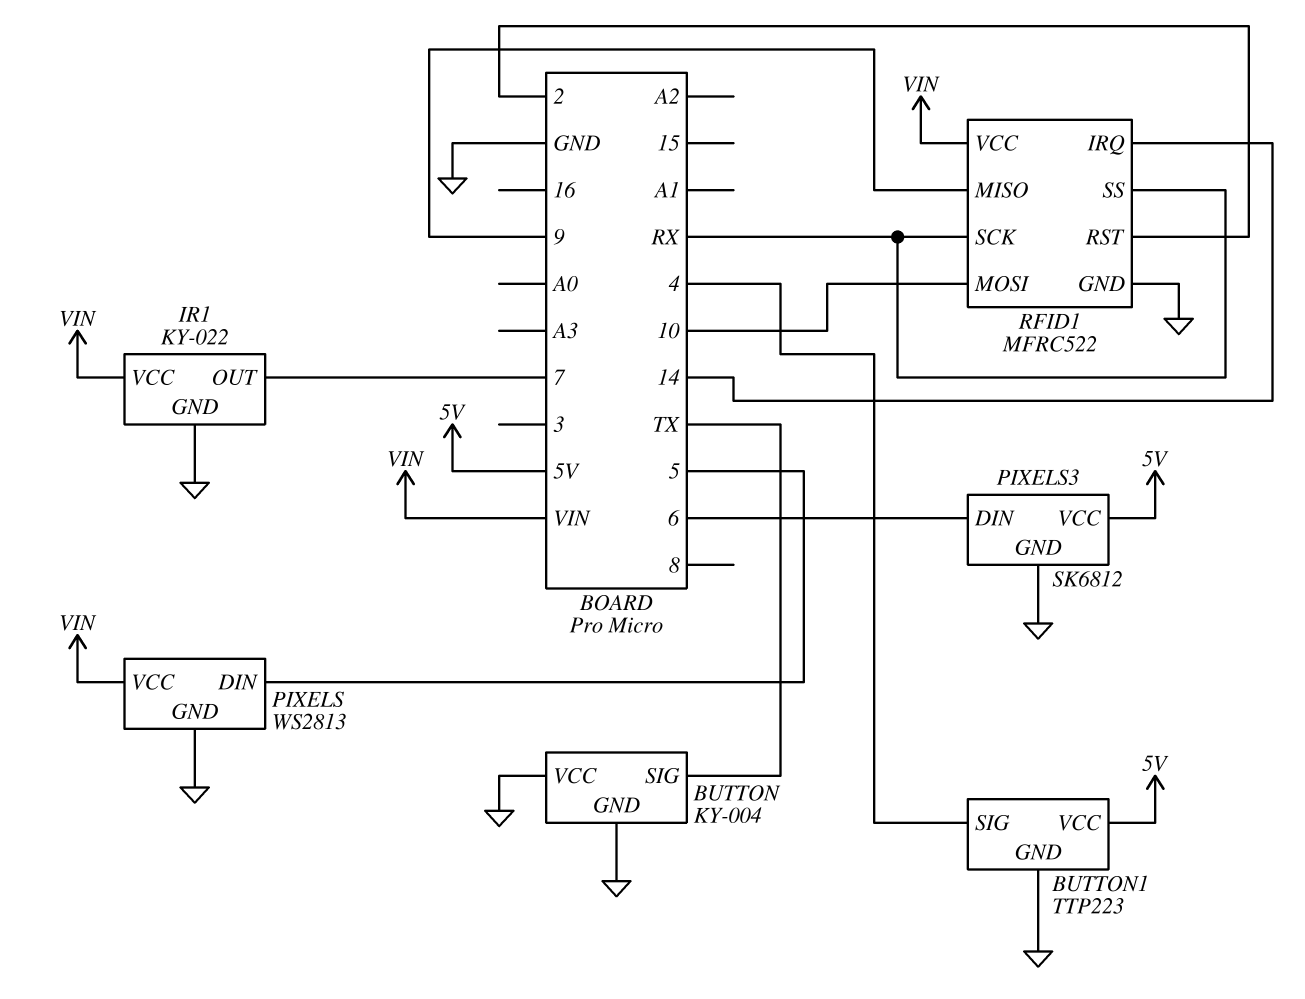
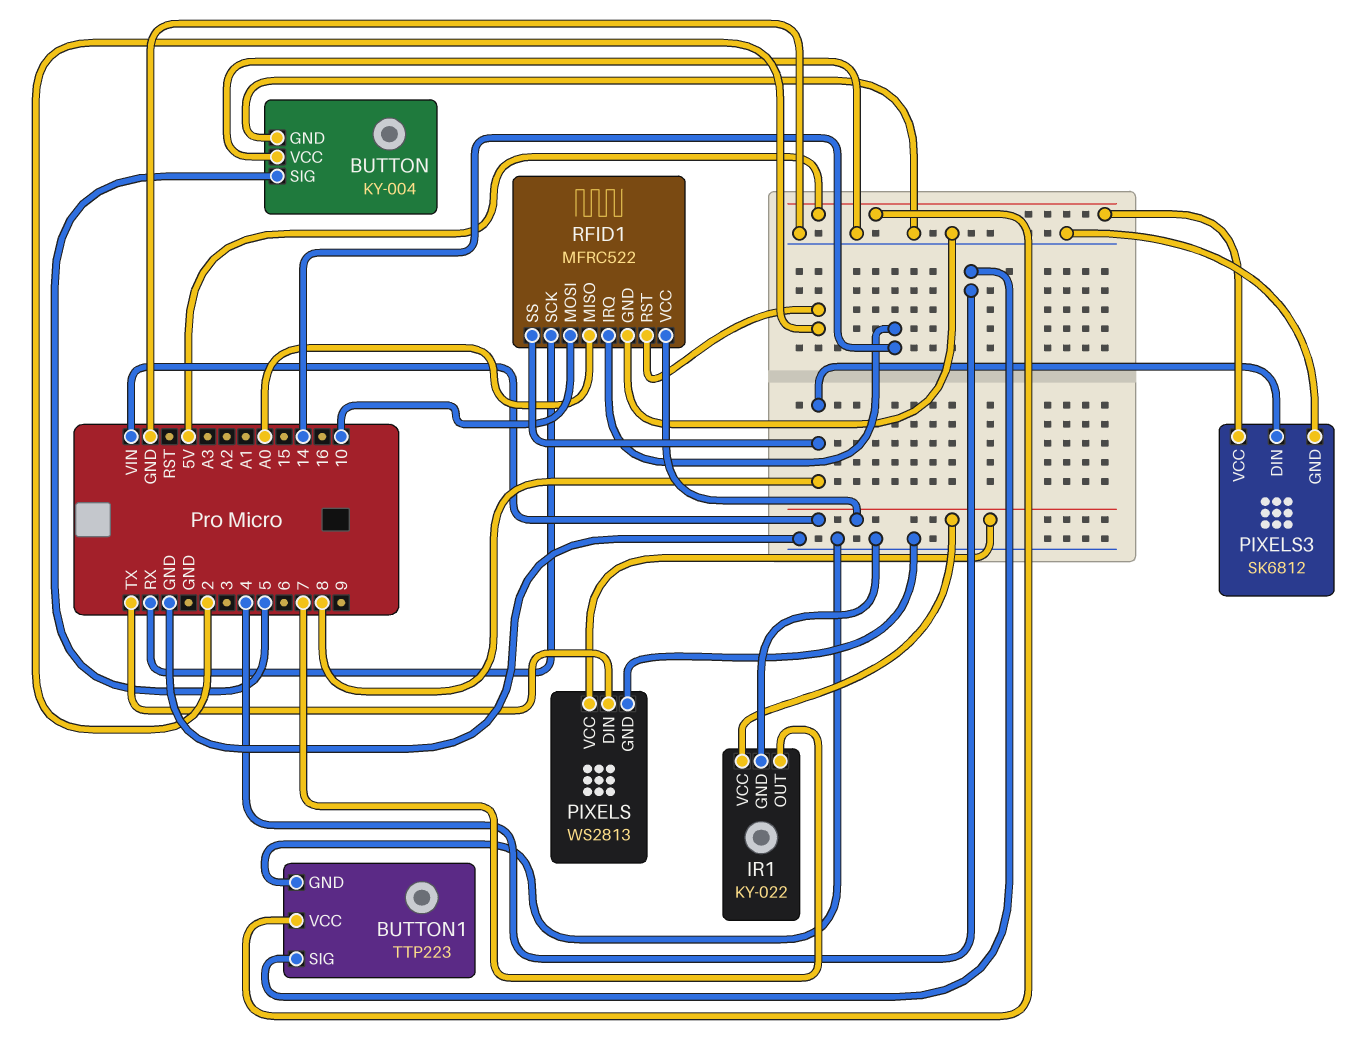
BUTTON pin SIG: TX -> 5
PIXELS pin DIN: 5 -> TX
PIXELS3 pin DIN: 6 -> 8
RFID1 pin MISO: 9 -> A0
RFID1 pin SS: RX -> 8

